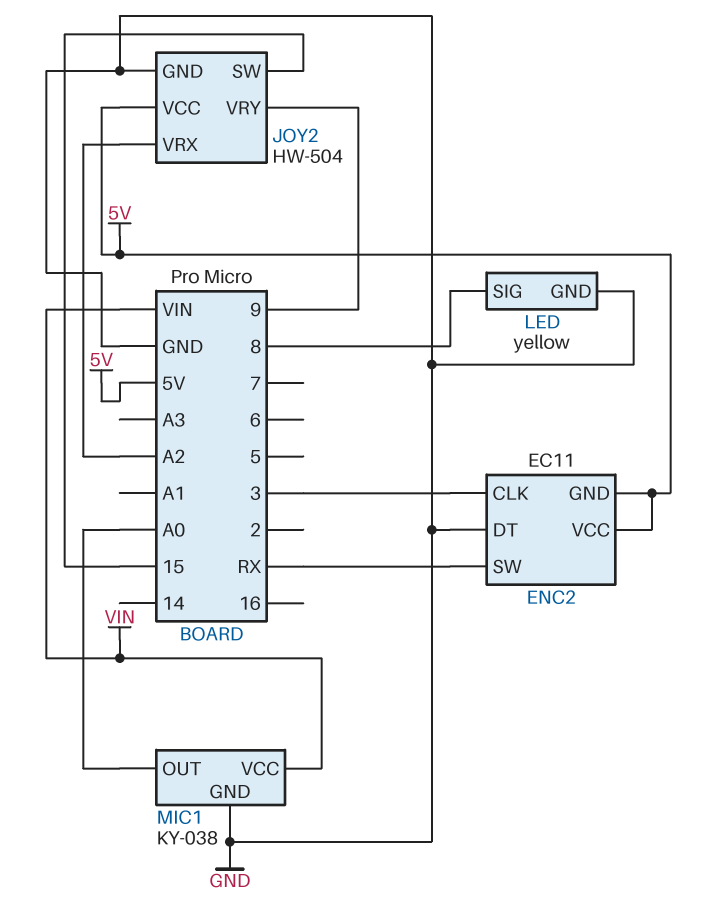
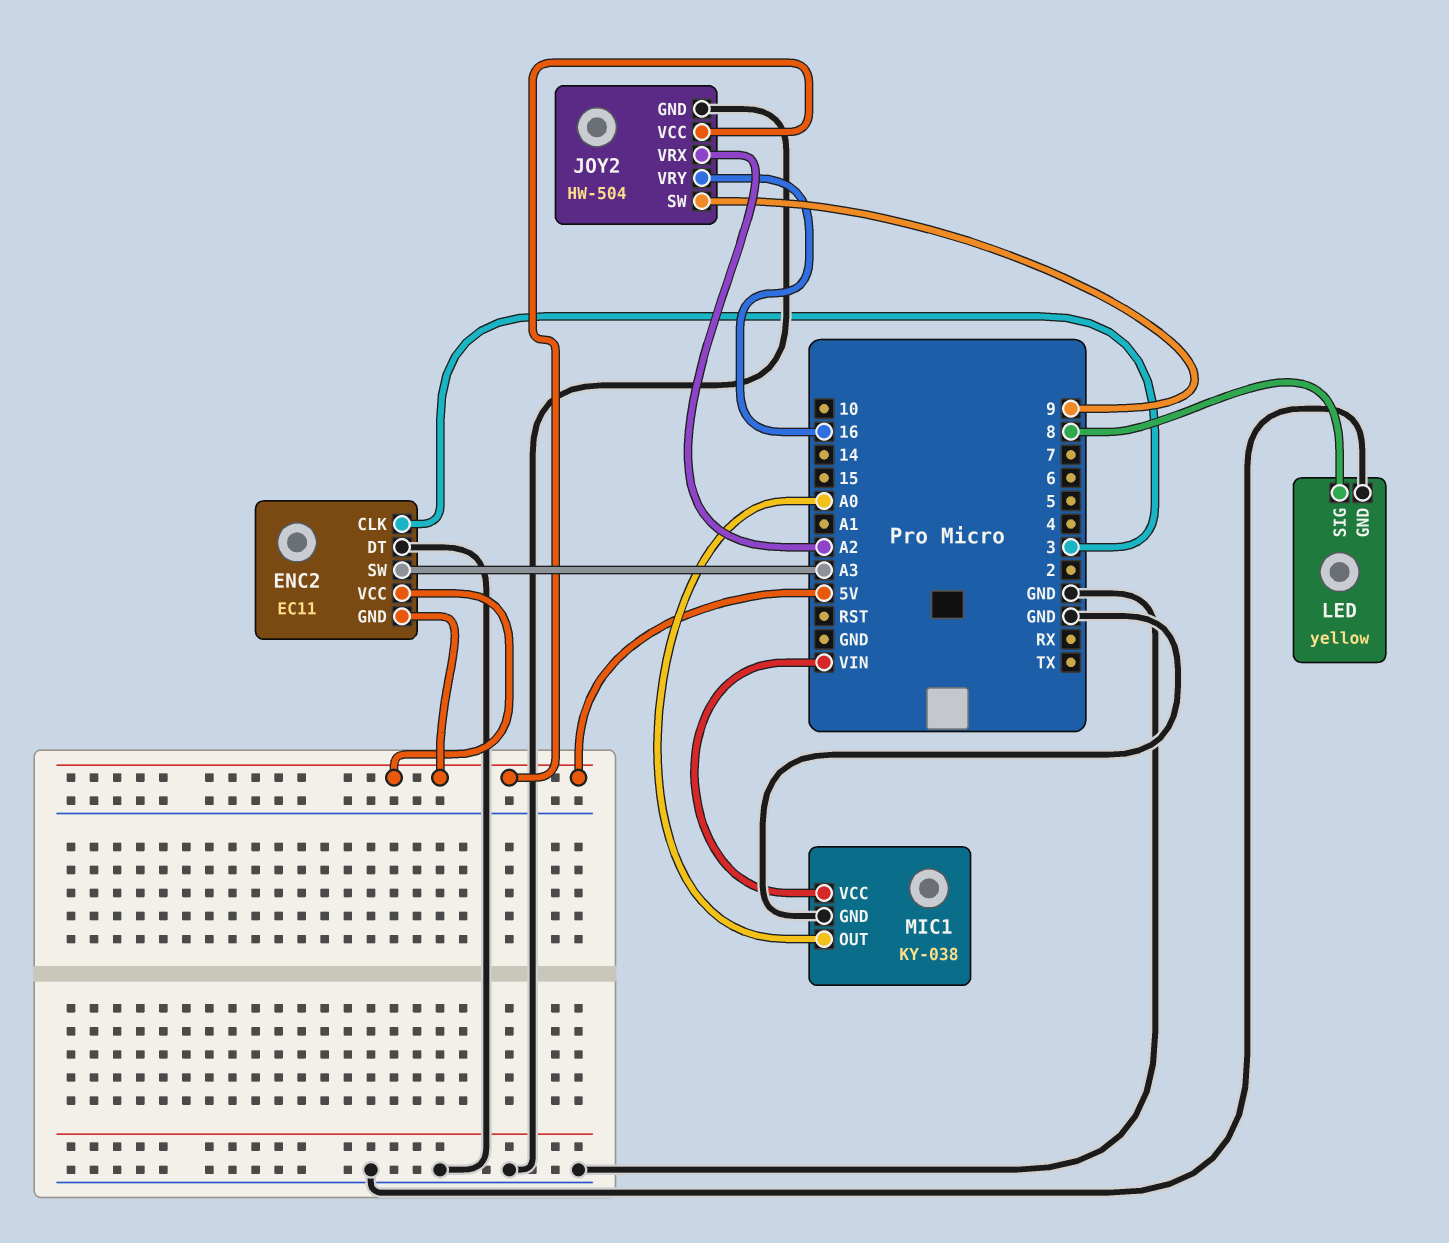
ENC2 pin SW: RX -> A3
JOY2 pin SW: 15 -> 9
JOY2 pin VRY: 9 -> 16

